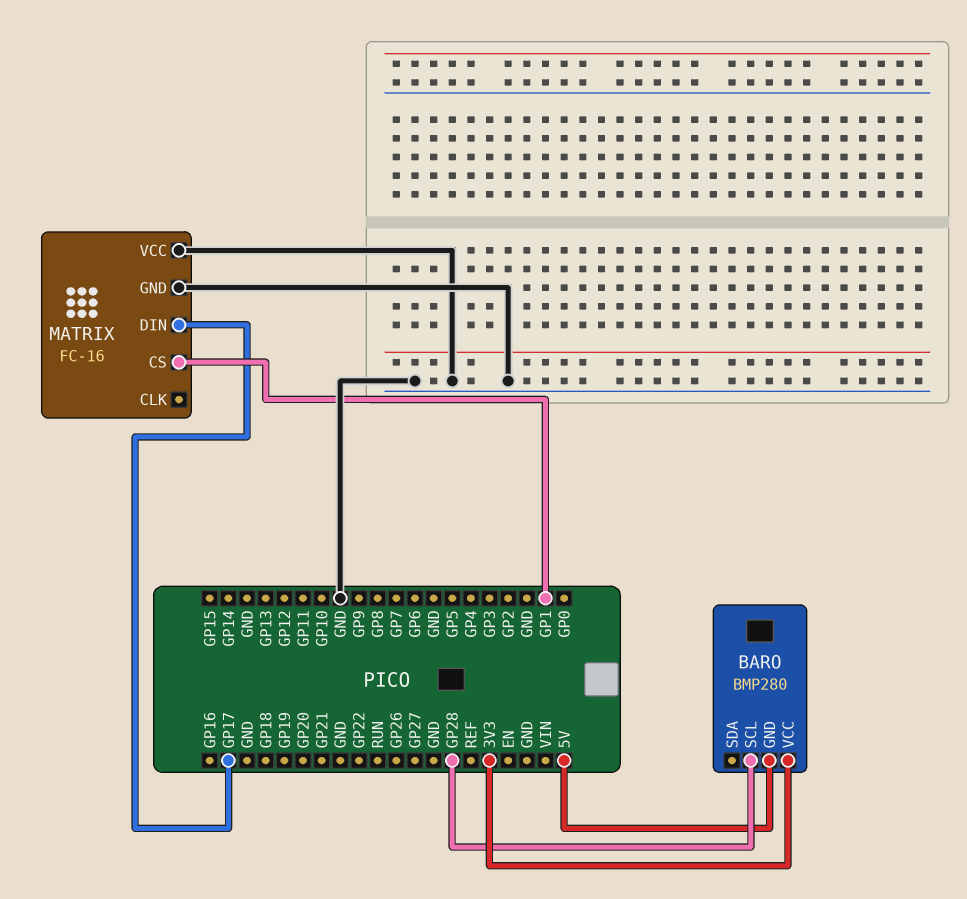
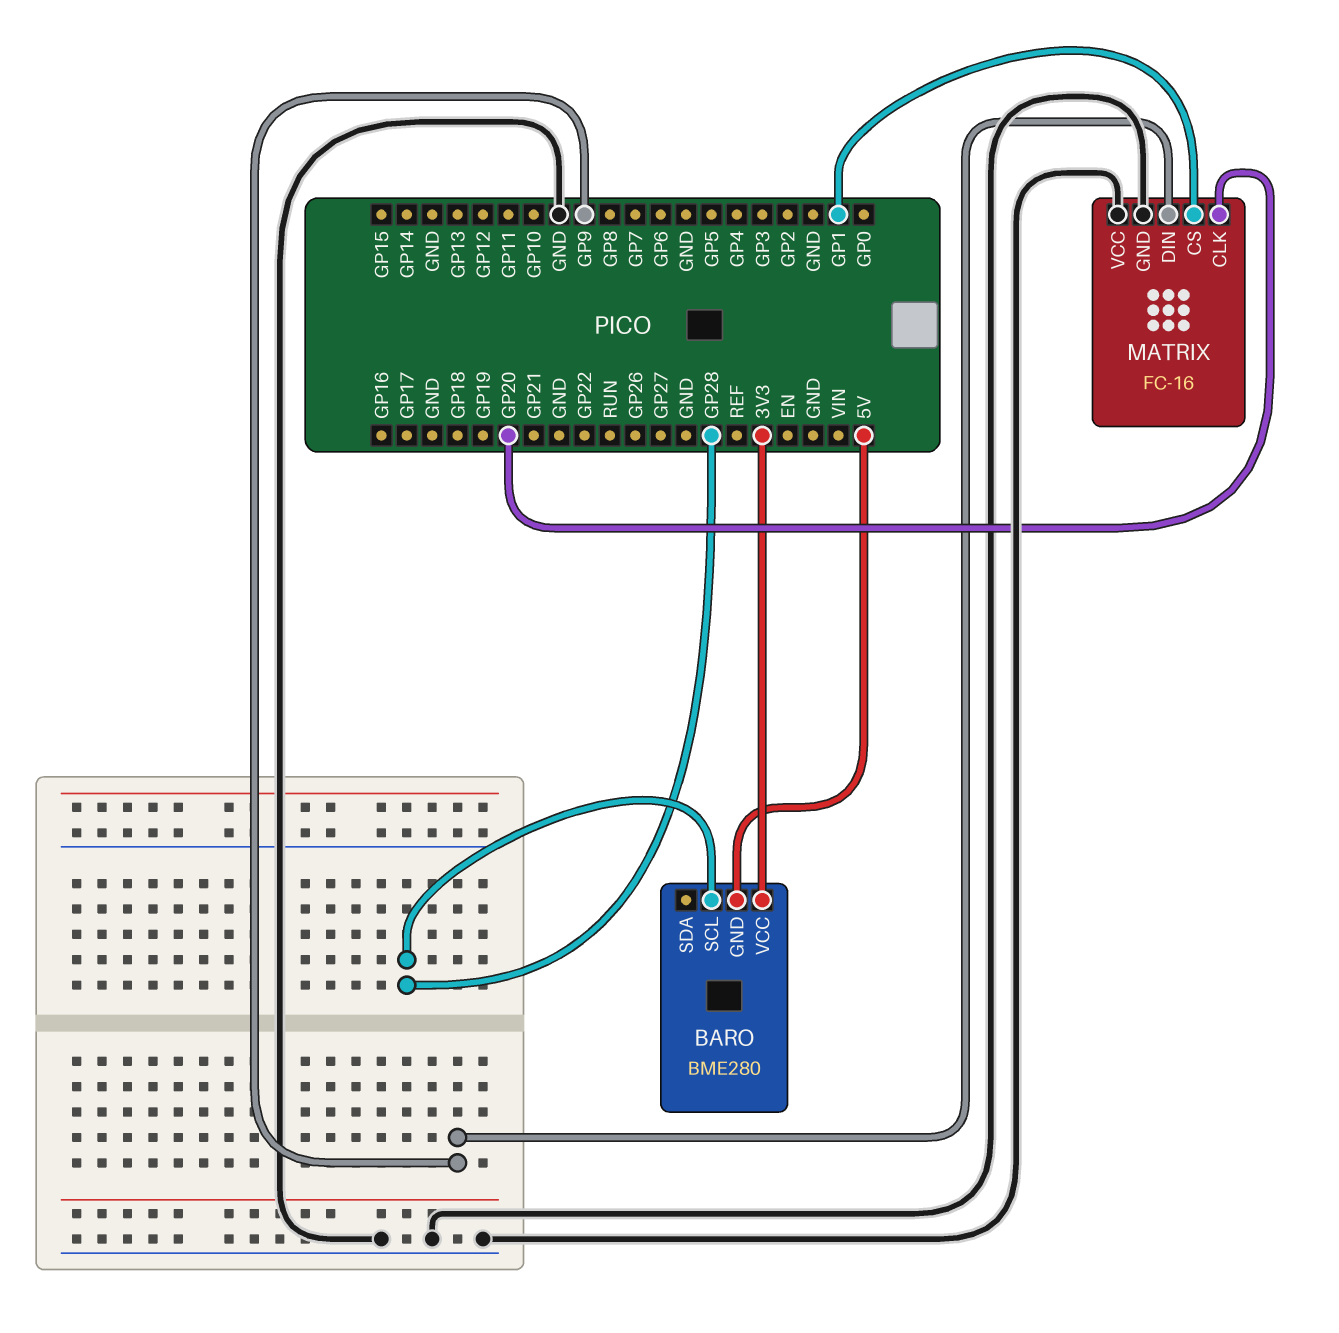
BARO: BMP280 -> BME280
MATRIX pin CLK: none -> GP20
MATRIX pin DIN: GP17 -> GP9

